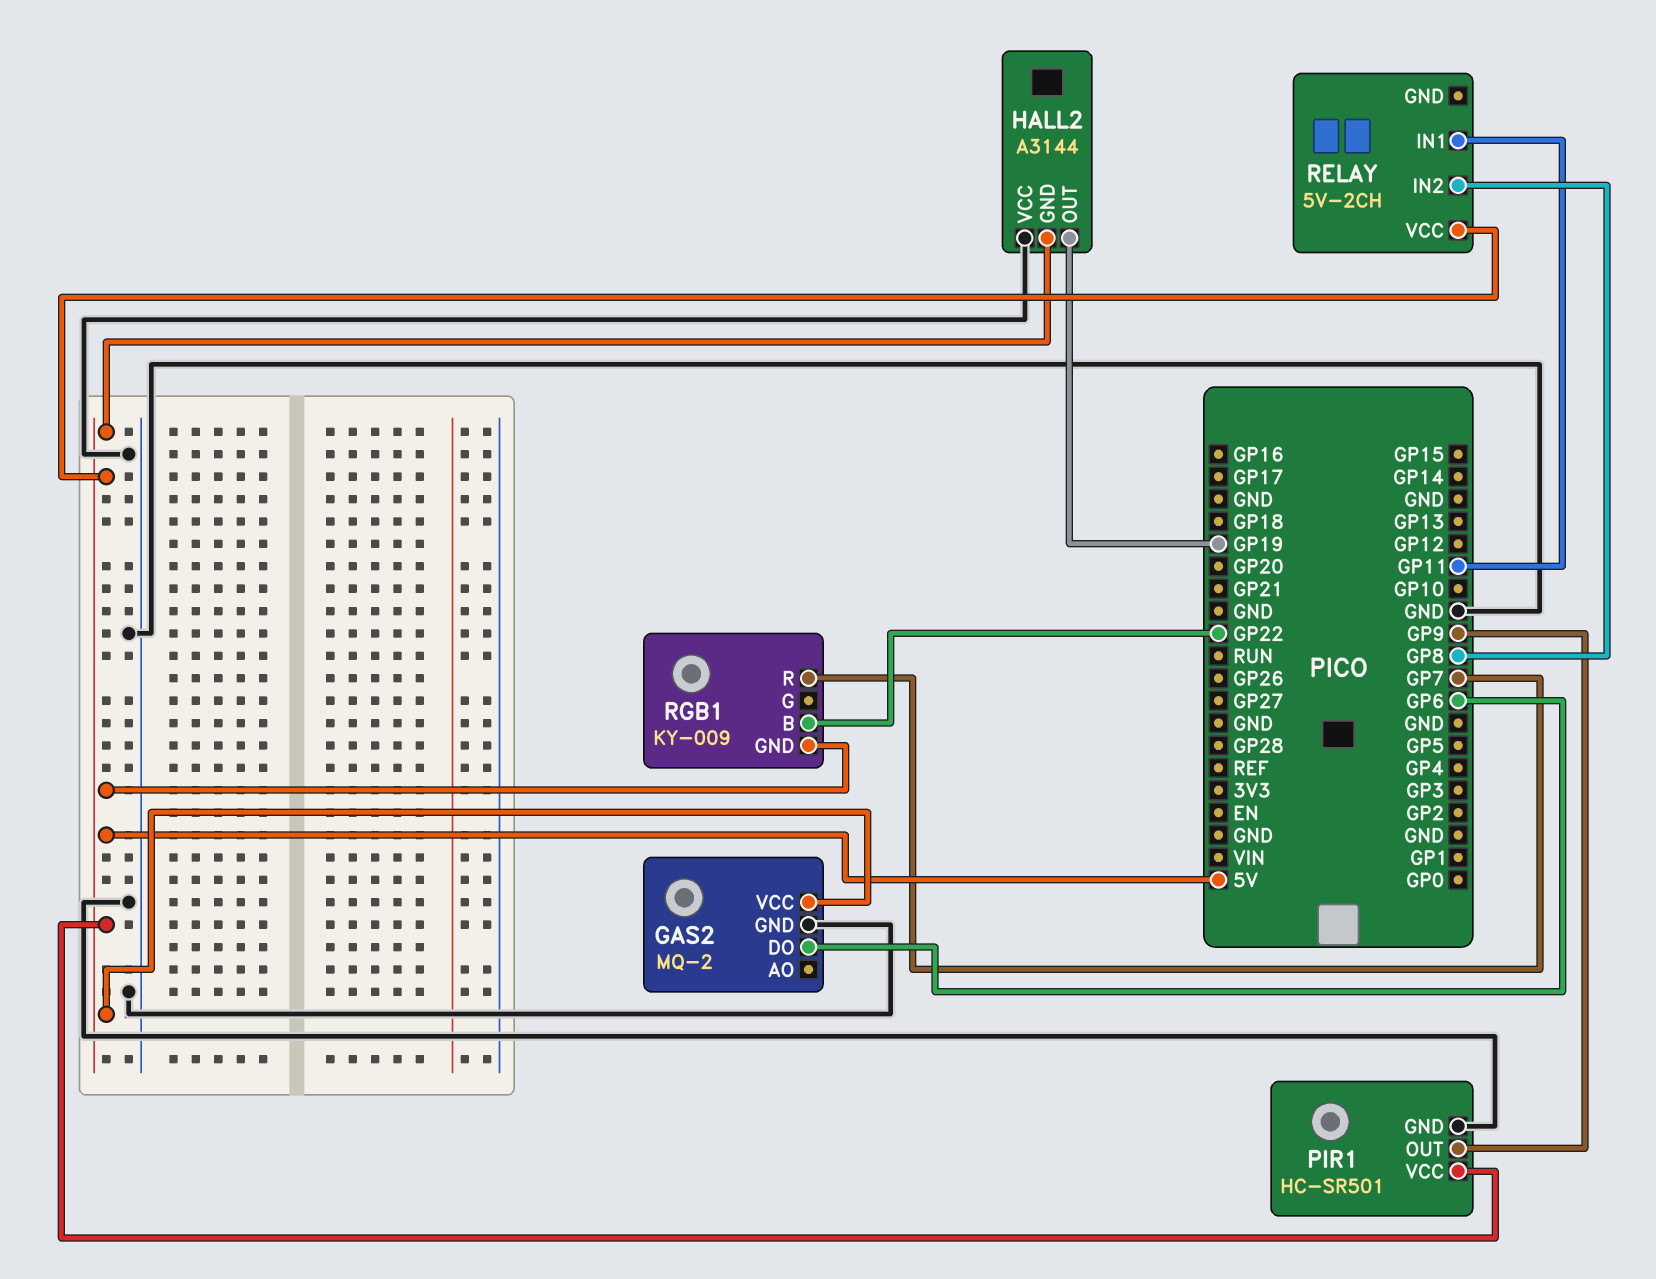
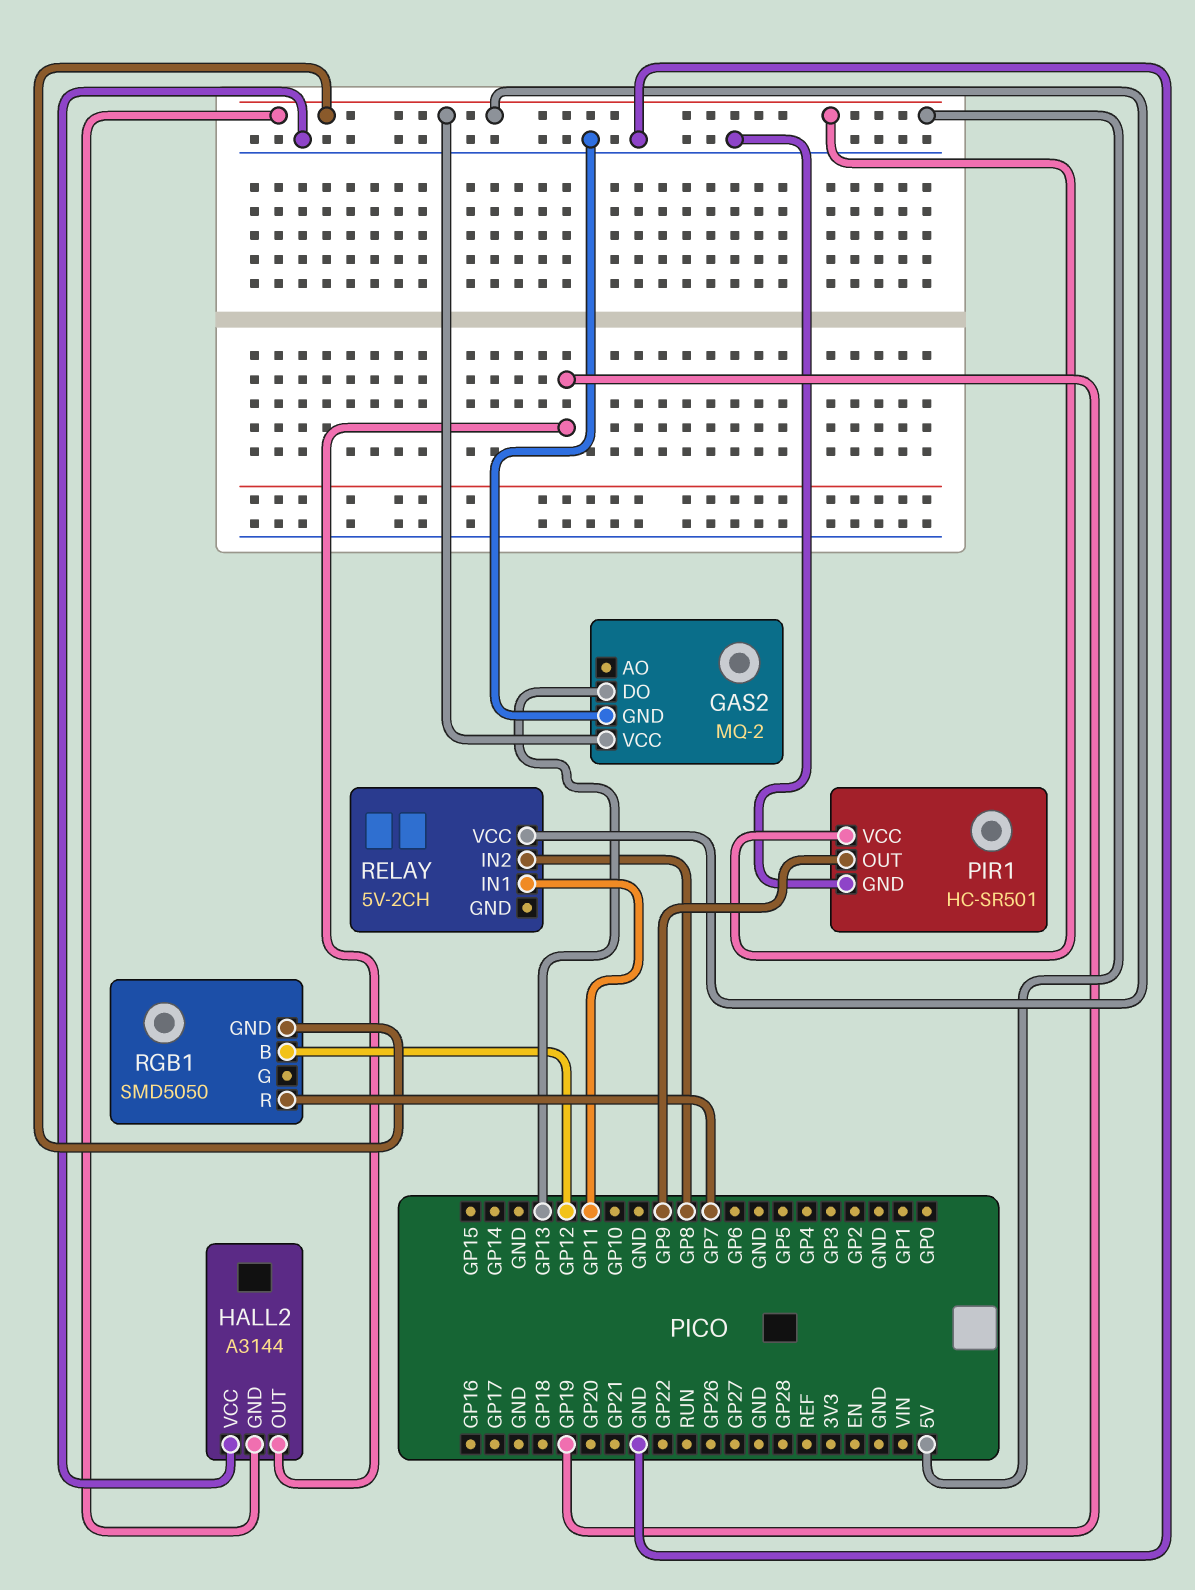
GAS2 pin DO: GP6 -> GP13
RGB1: KY-009 -> SMD5050
RGB1 pin B: GP22 -> GP12

